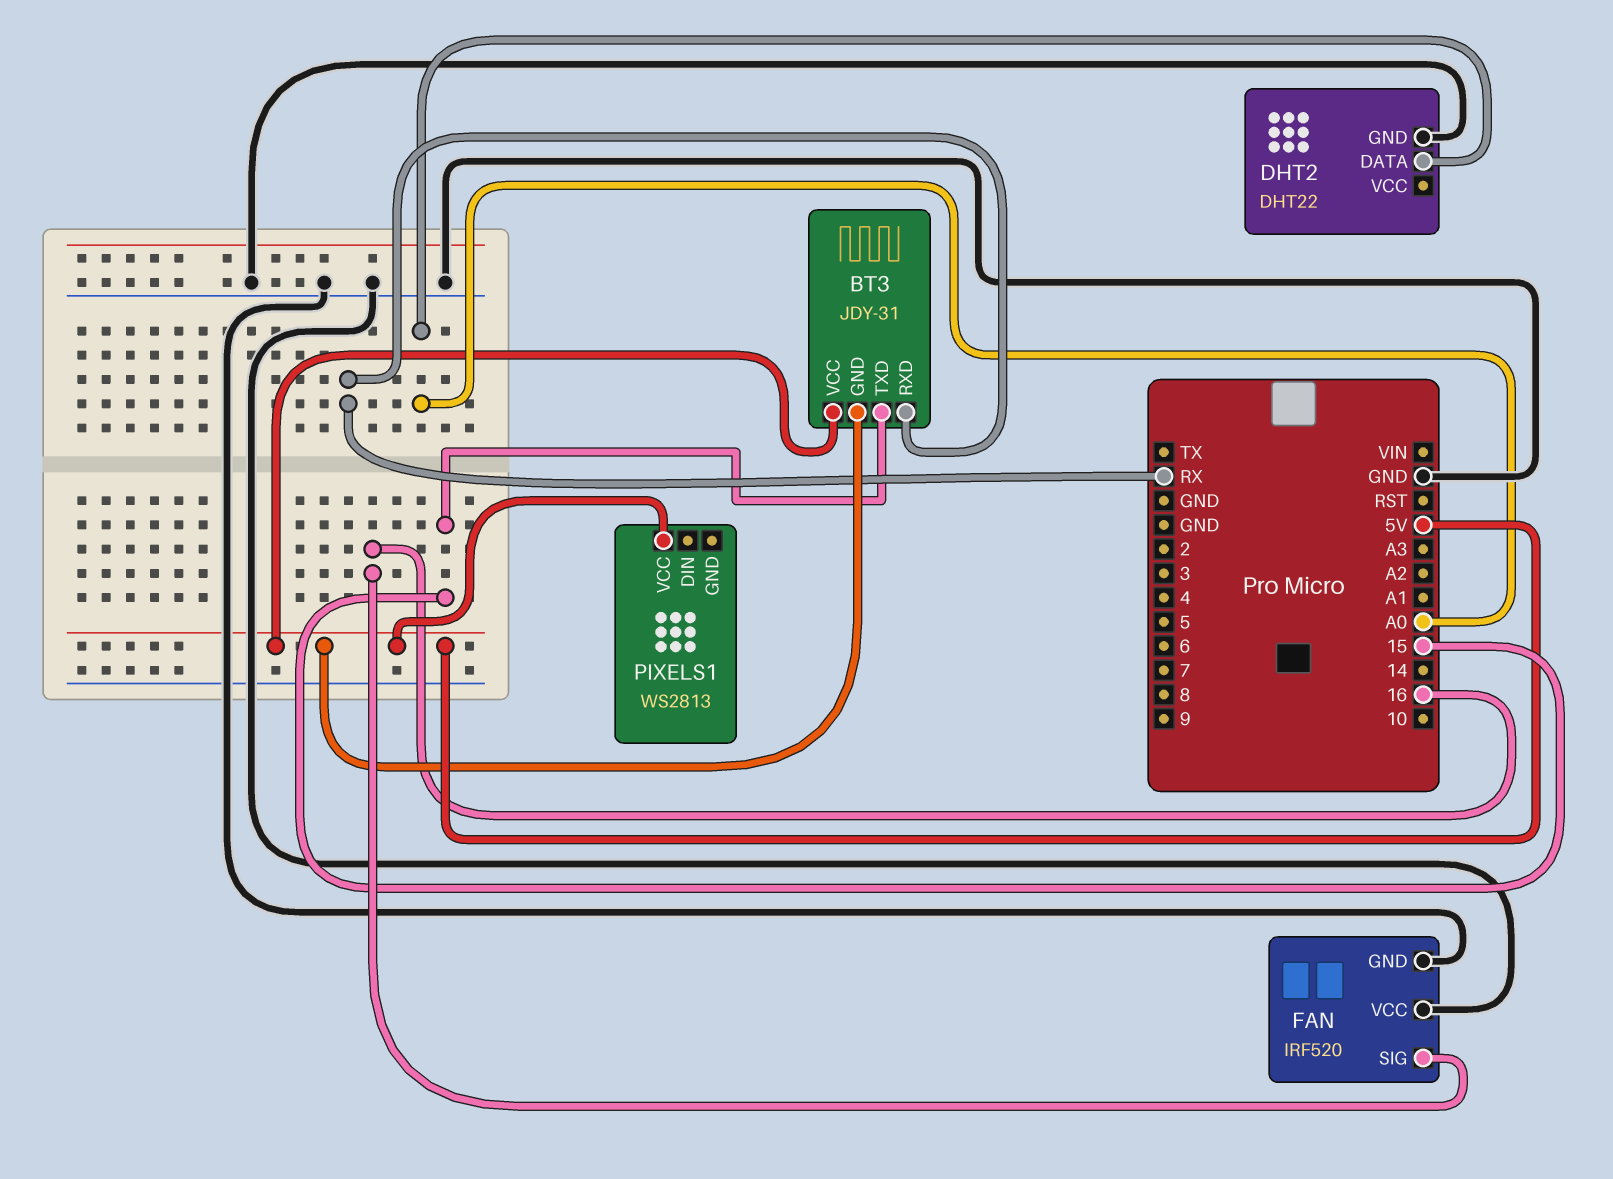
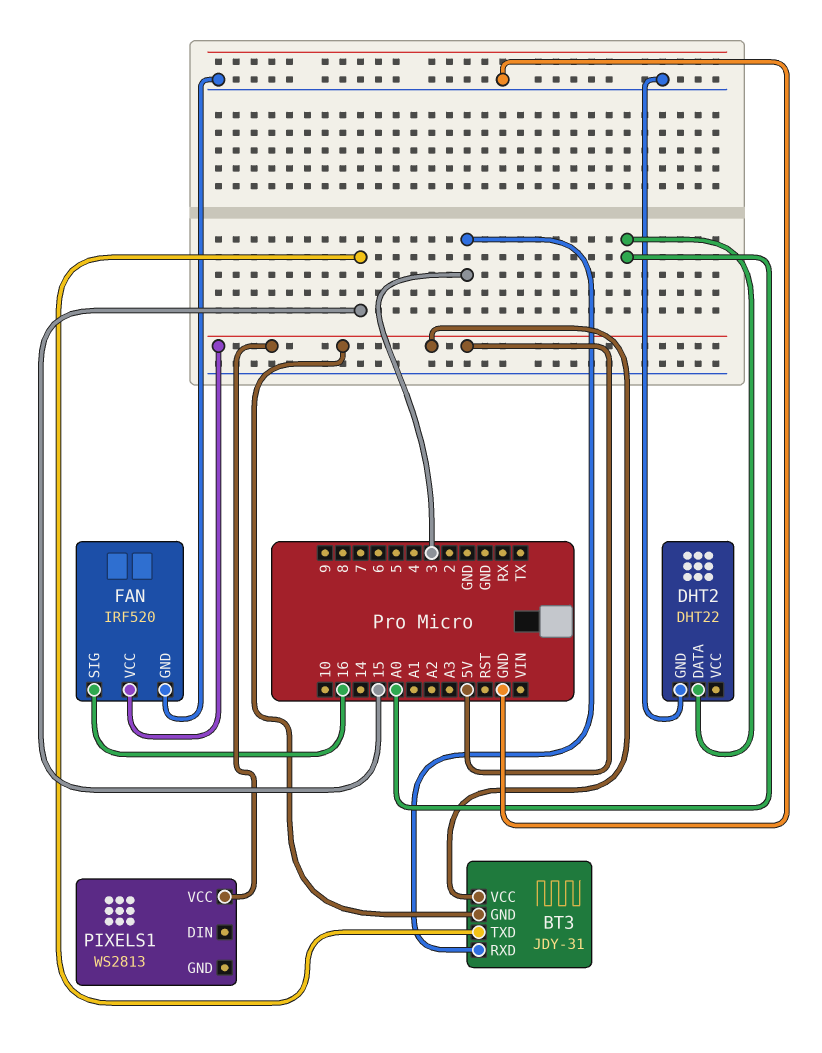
BT3 pin RXD: RX -> 3
FAN pin VCC: GND -> 5V

